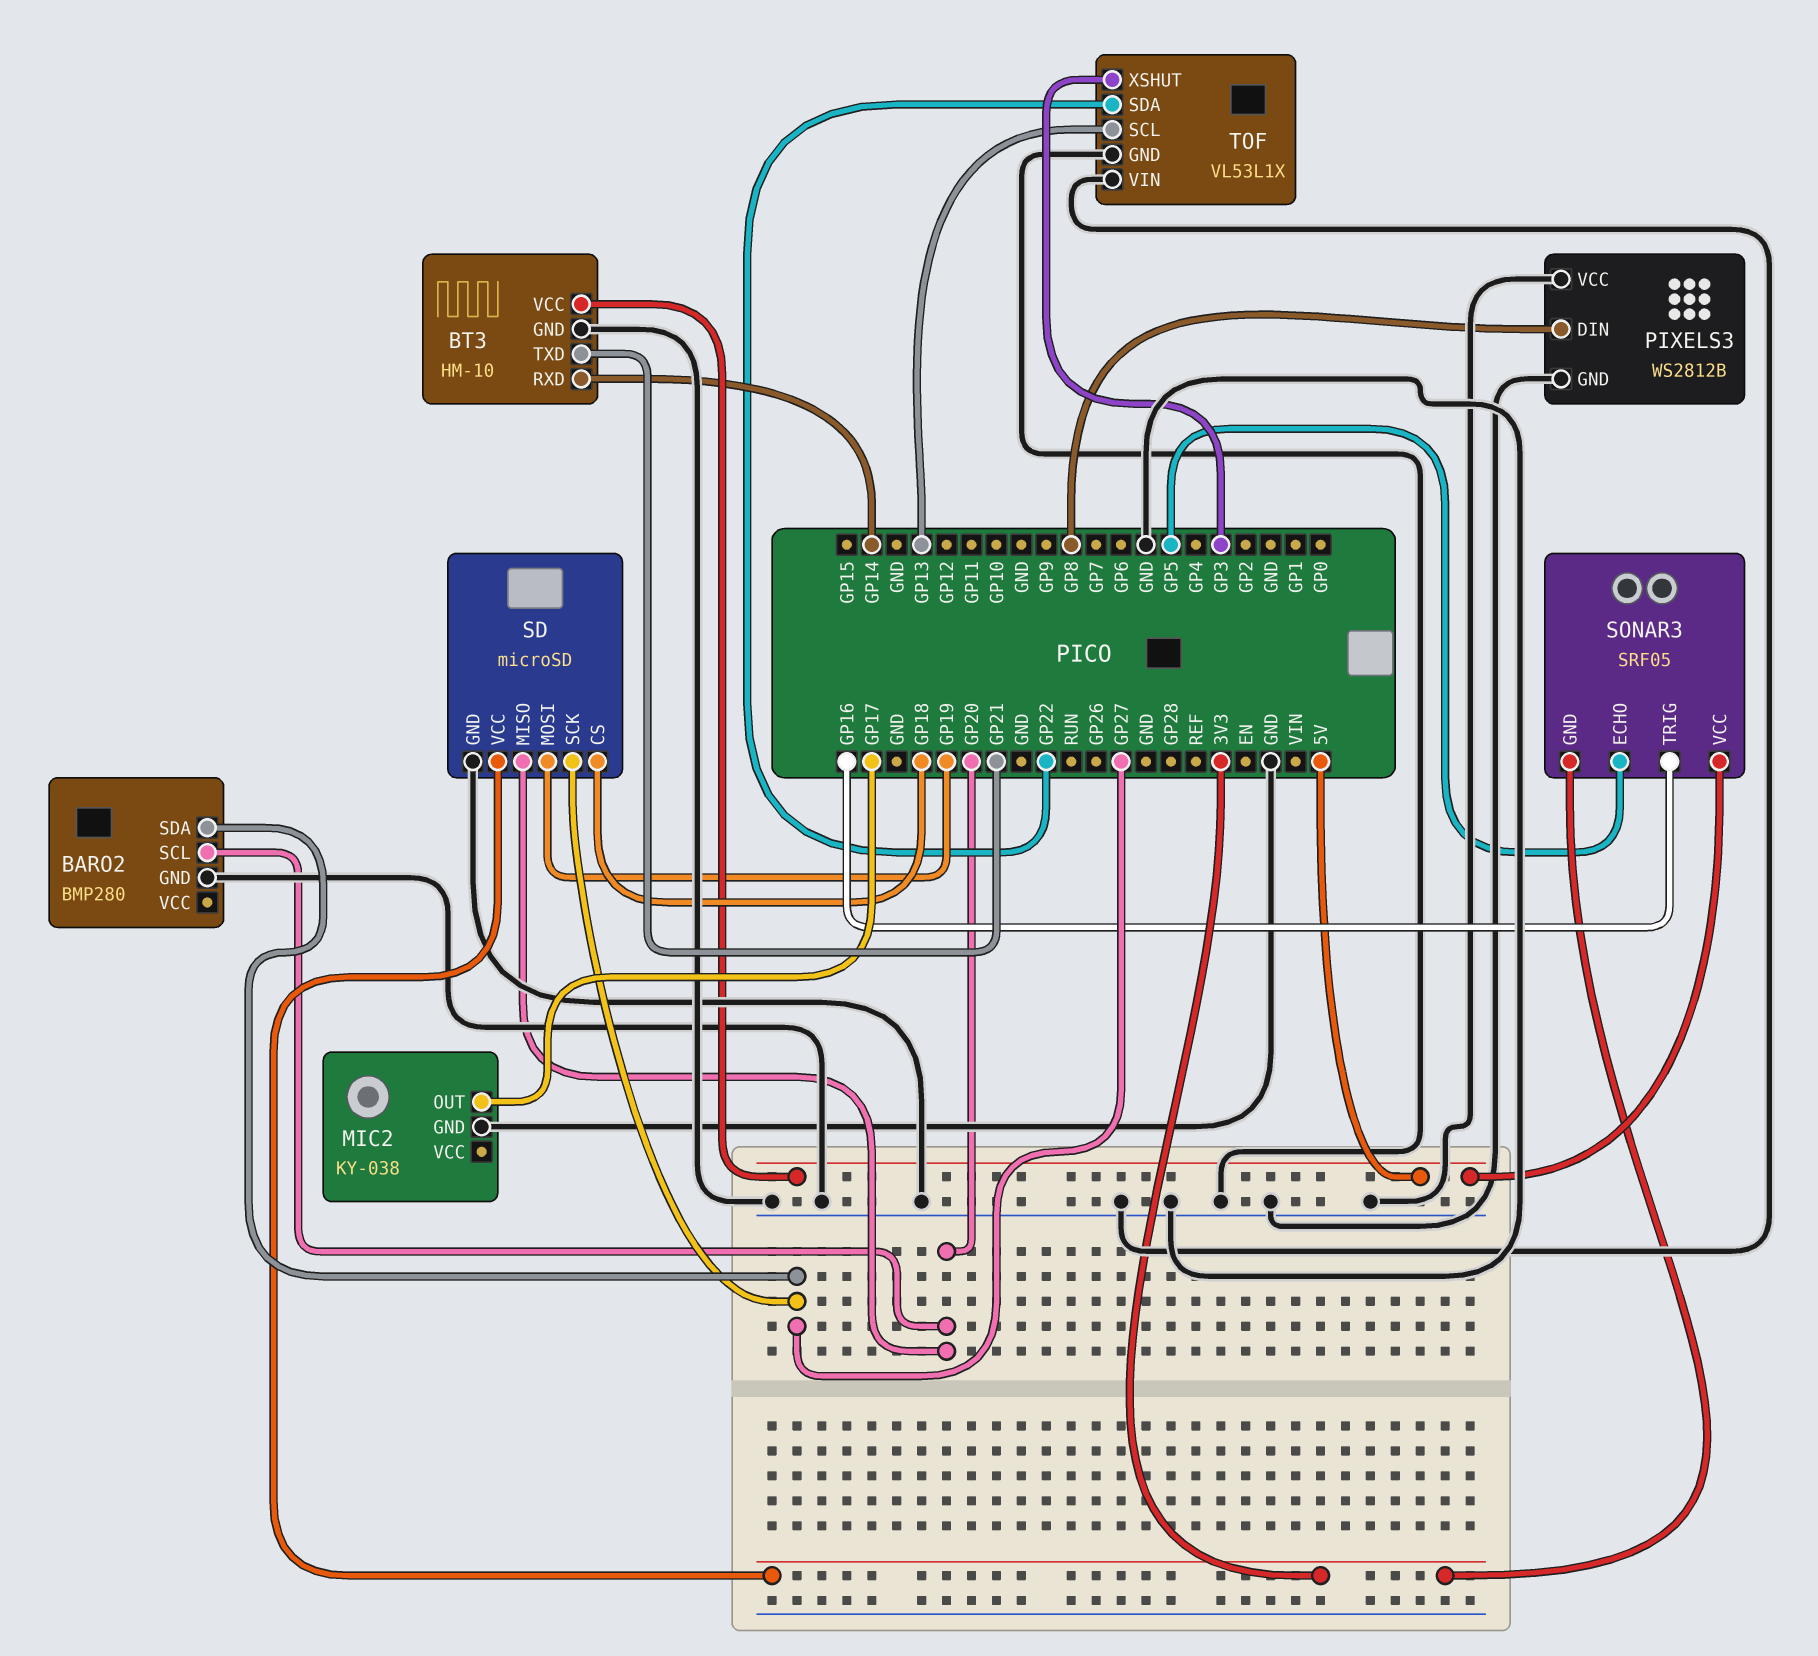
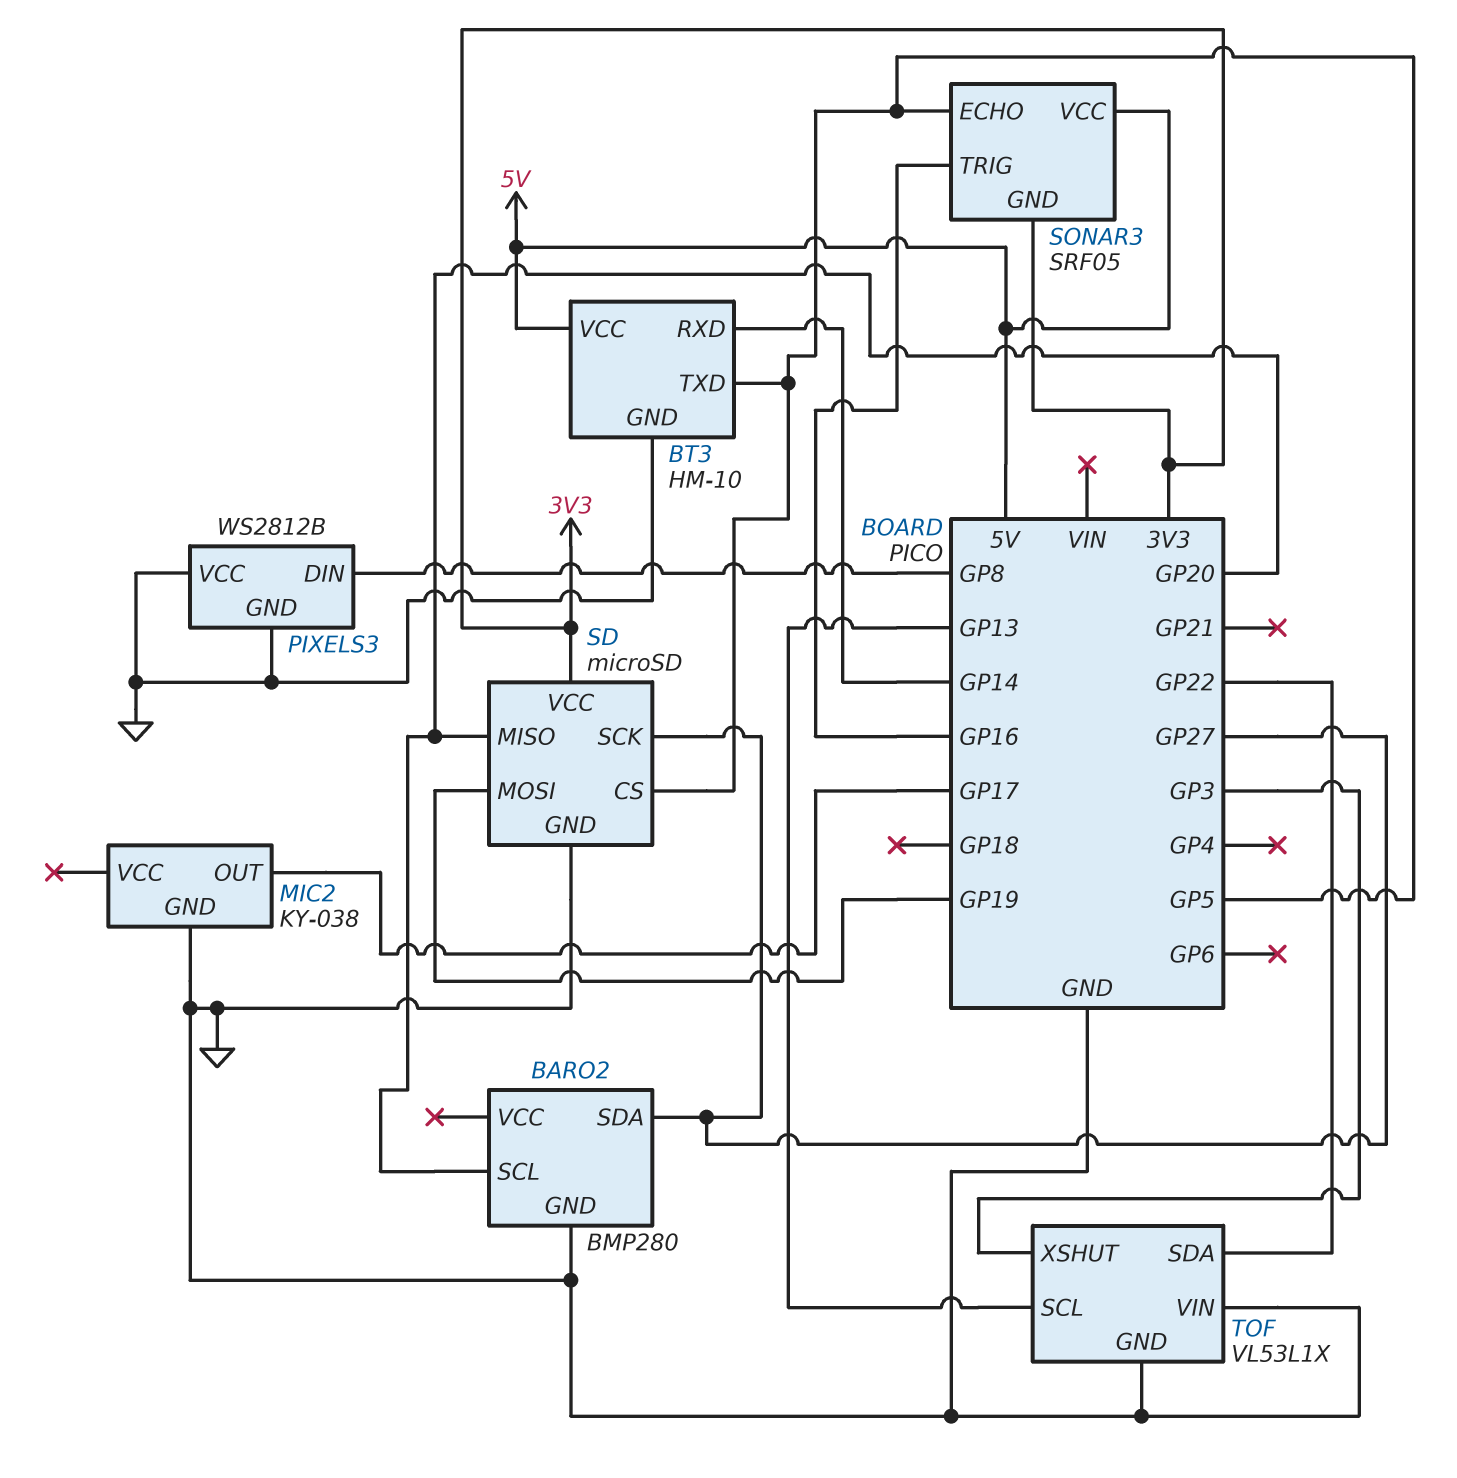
BT3 pin TXD: GP21 -> GP5
SD pin CS: GP18 -> GP5

